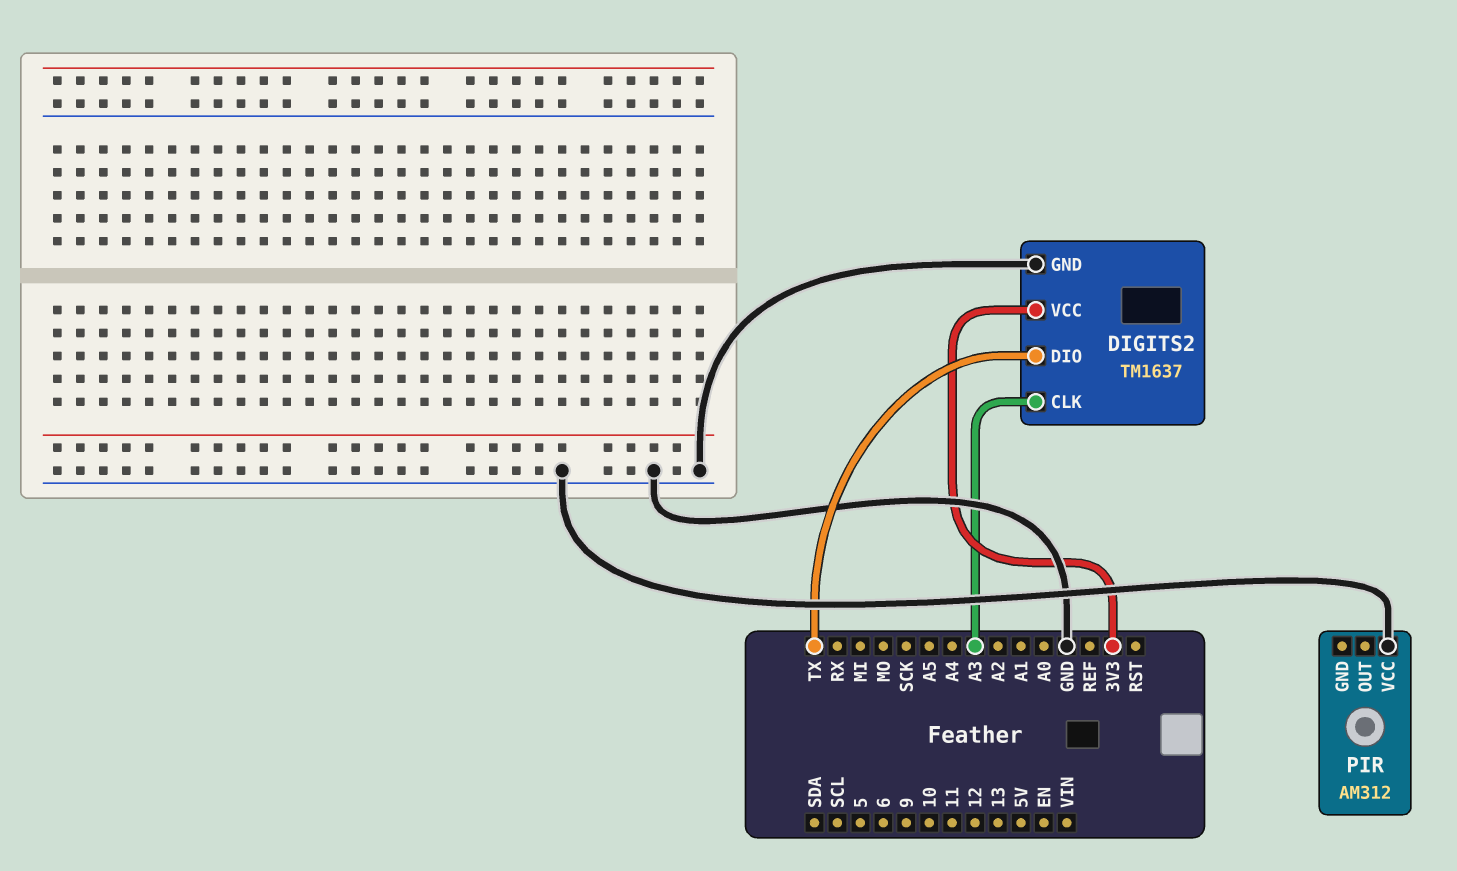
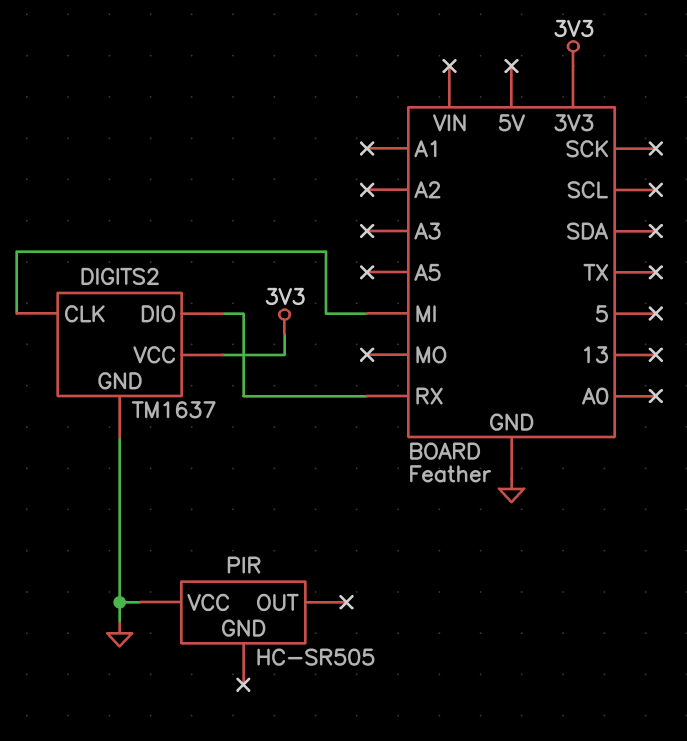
DIGITS2 pin CLK: A3 -> MI
DIGITS2 pin DIO: TX -> RX
PIR: AM312 -> HC-SR505

